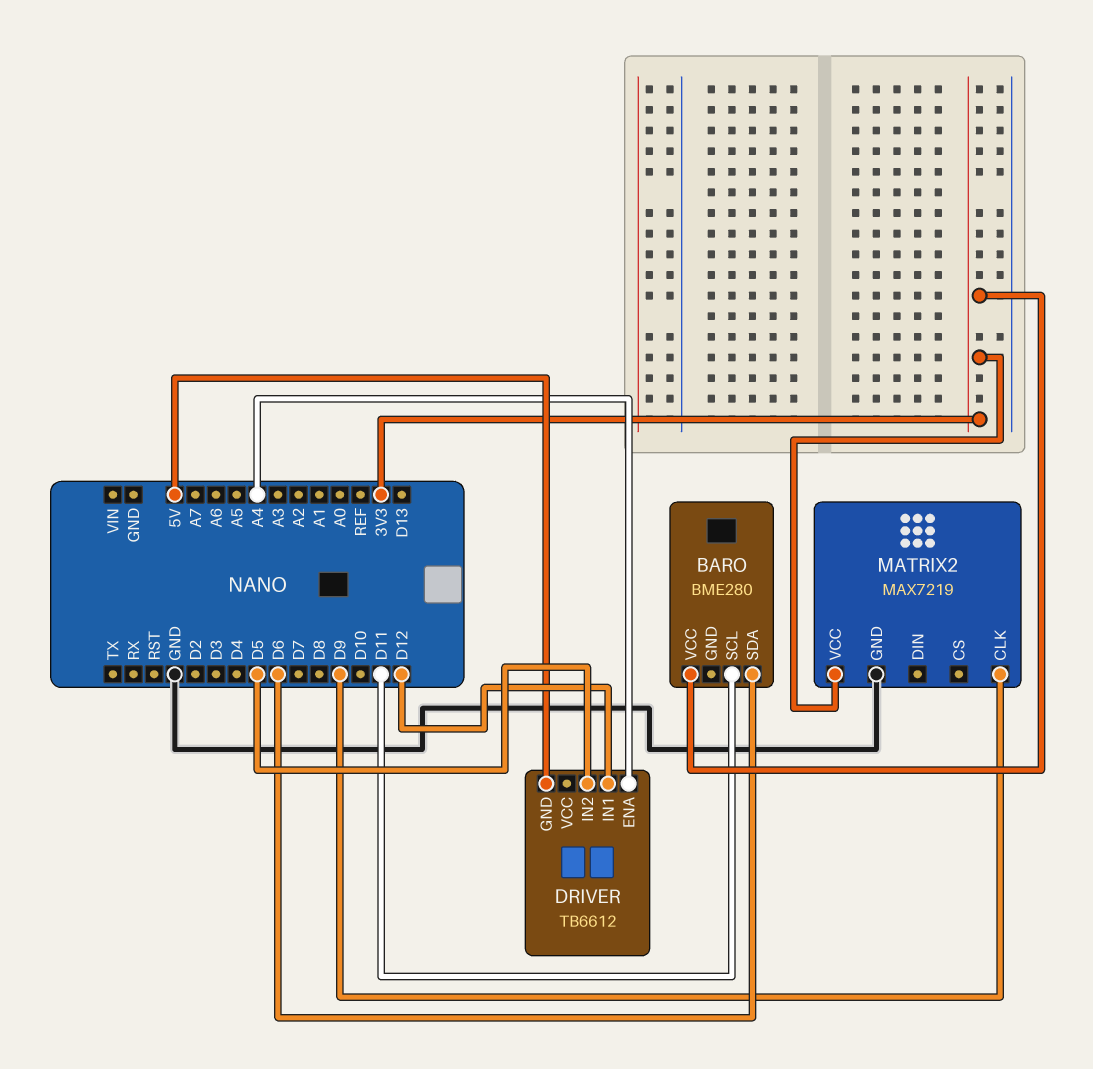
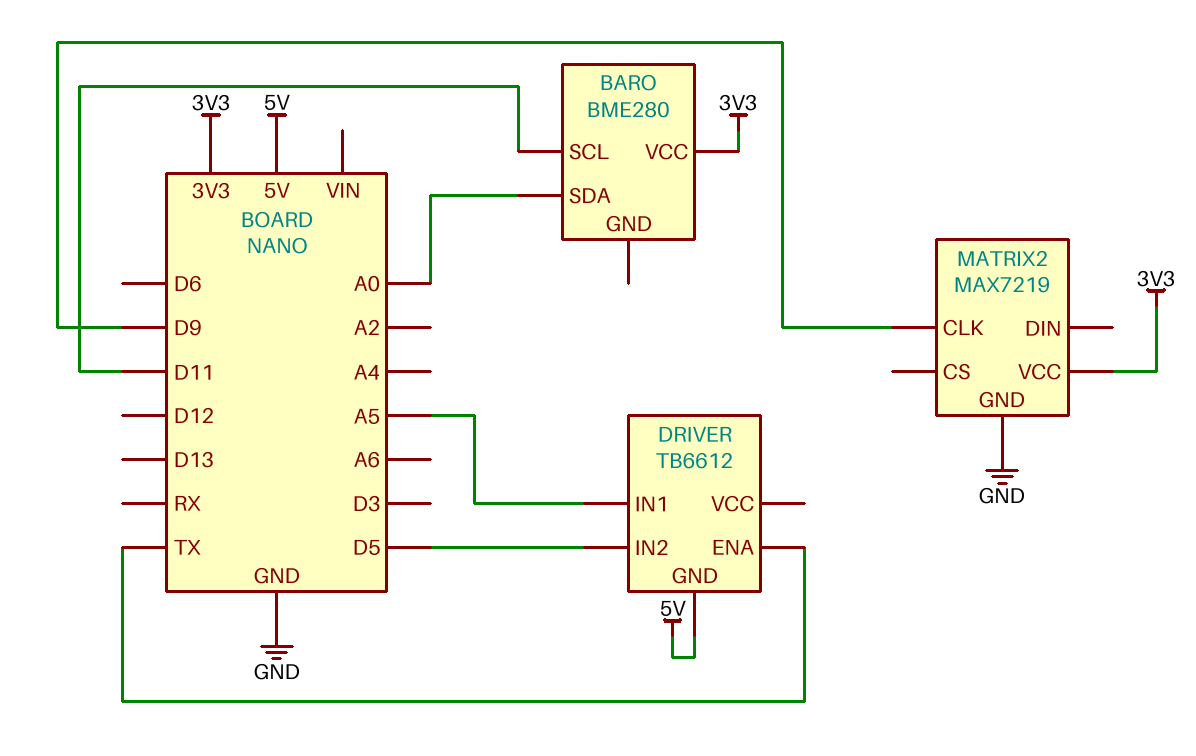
BARO pin SDA: D6 -> A0
DRIVER pin ENA: A4 -> TX
DRIVER pin IN1: D12 -> A5

